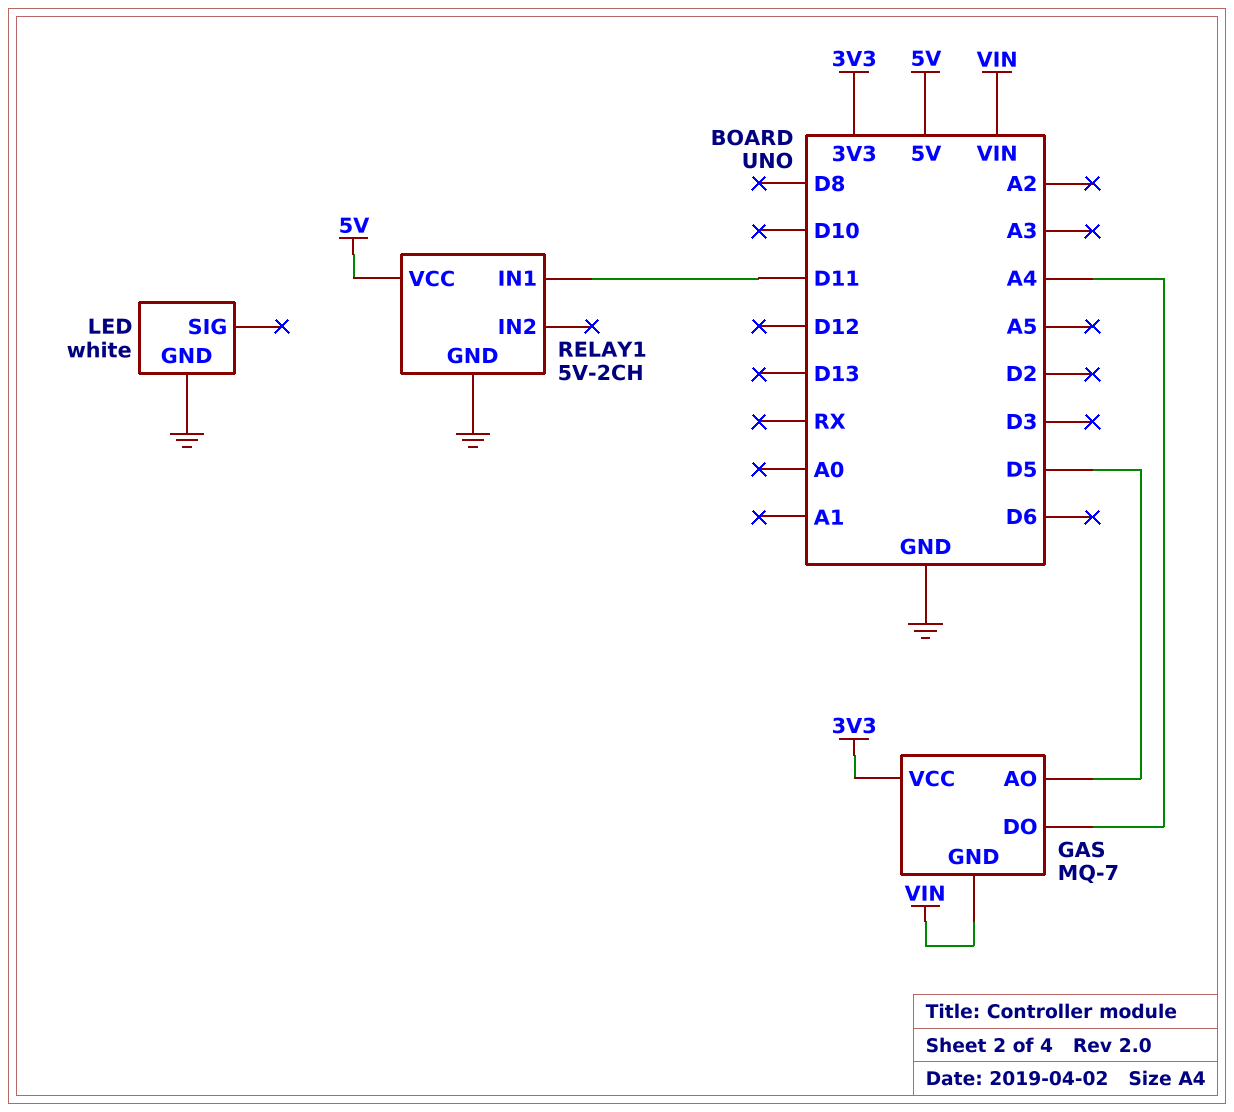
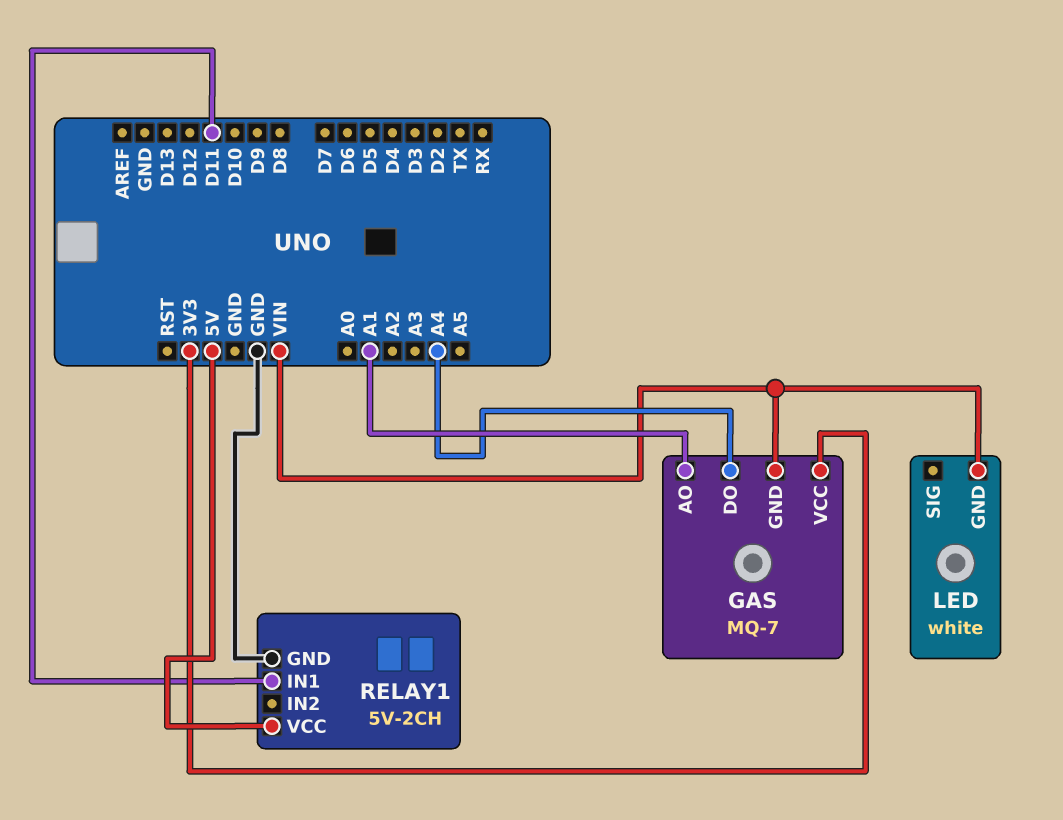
GAS pin AO: D5 -> A1
LED pin GND: GND -> VIN

